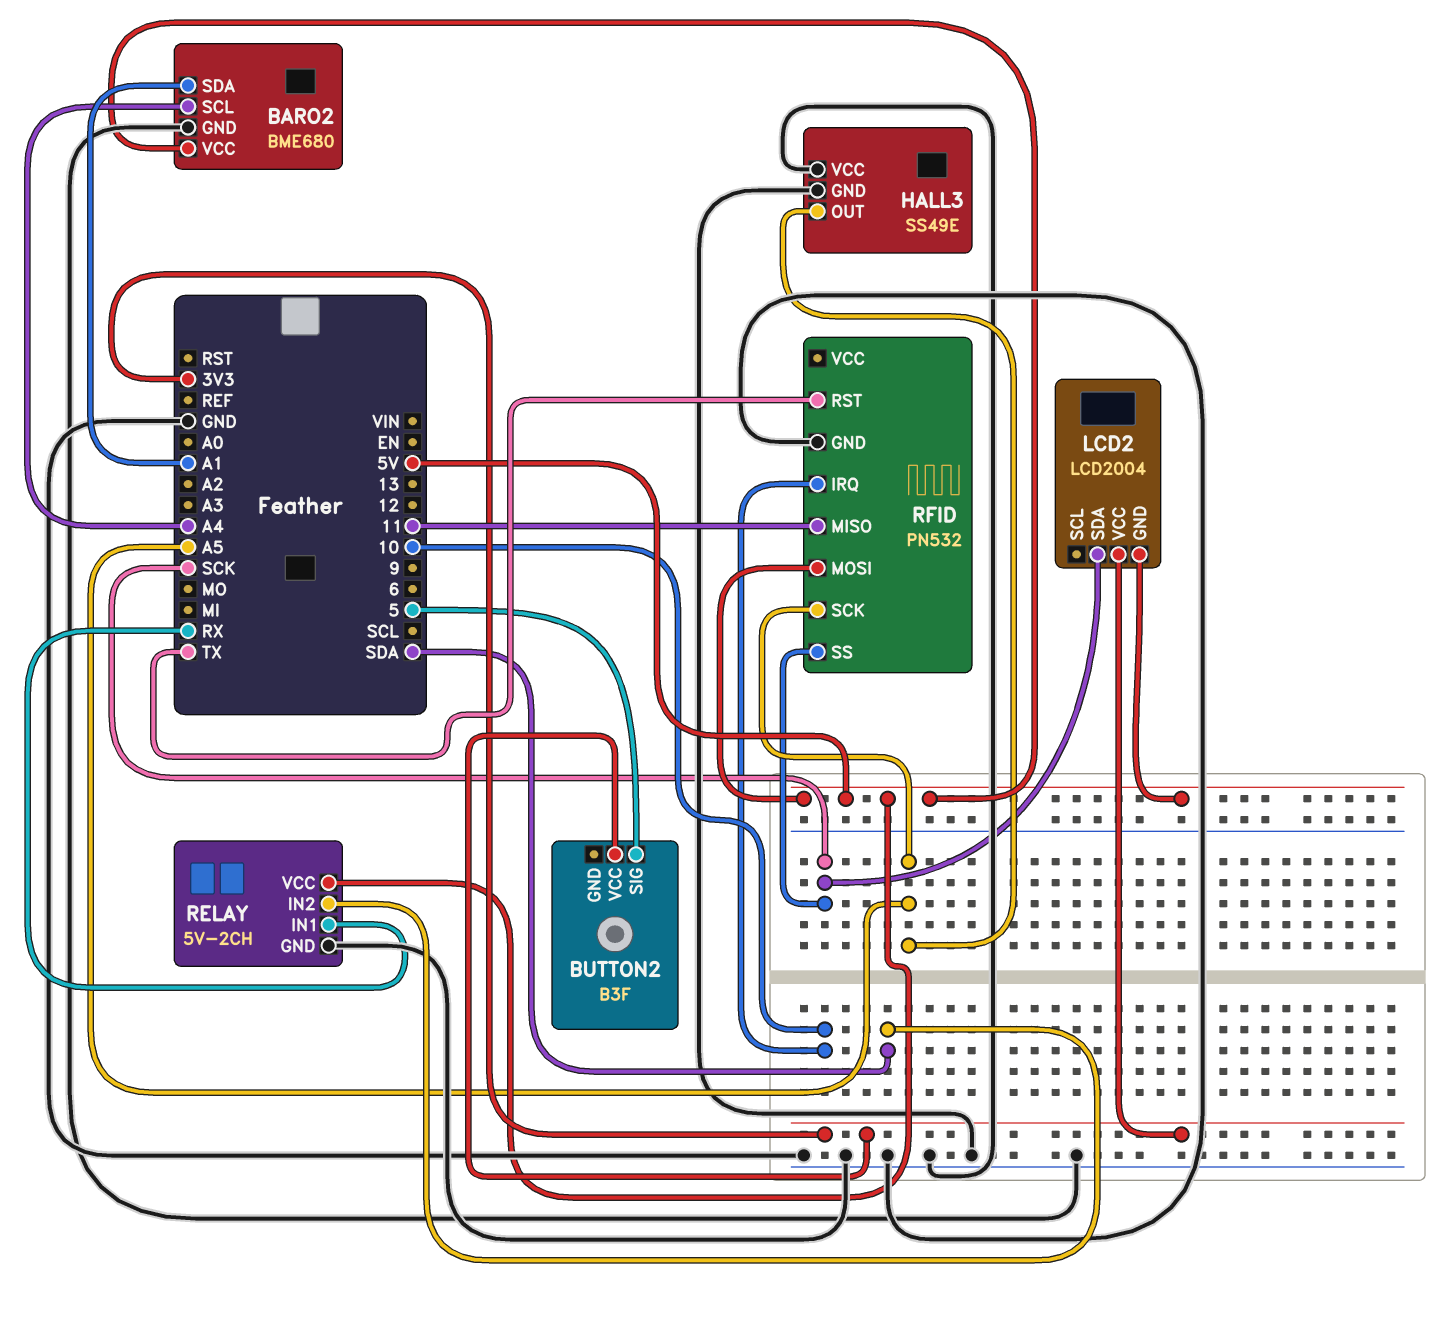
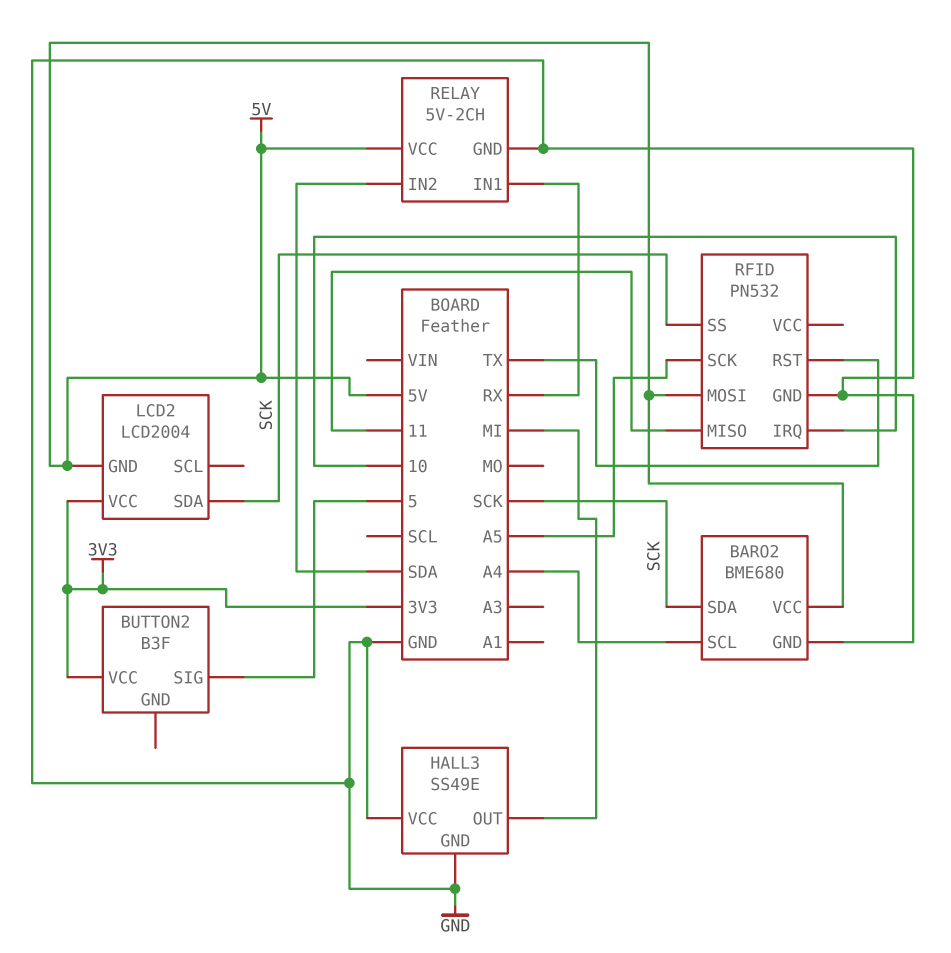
BARO2 pin SDA: A1 -> SCK
HALL3 pin OUT: A5 -> MI

